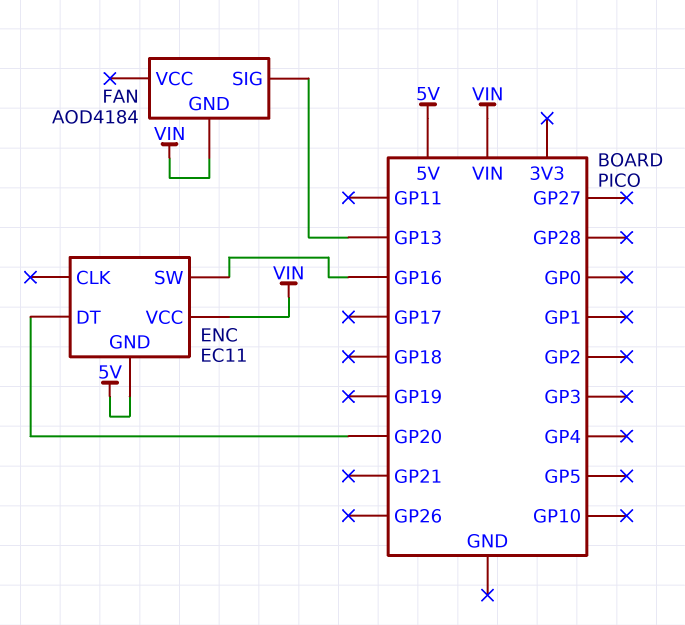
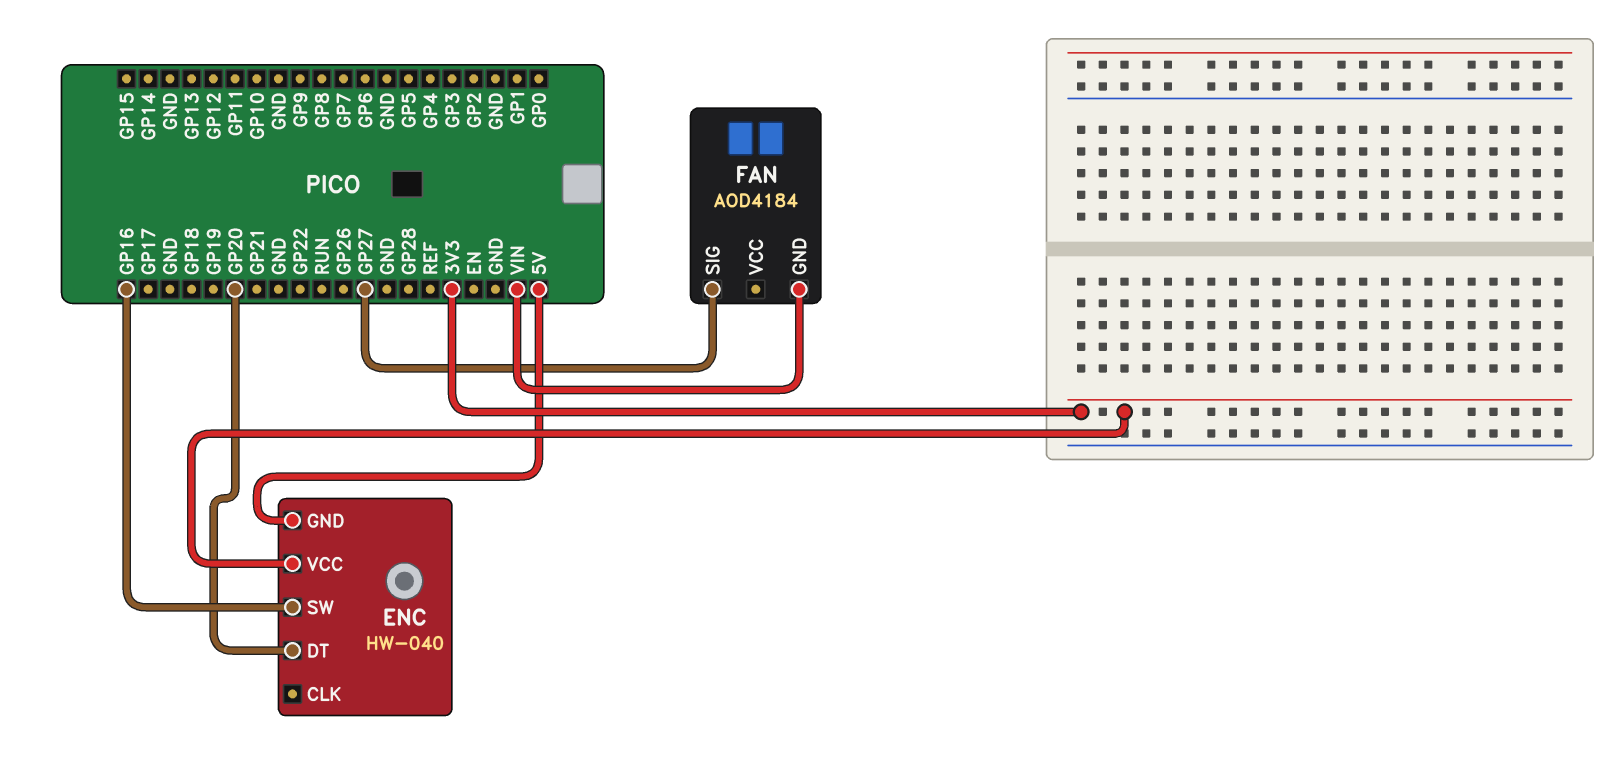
ENC: EC11 -> HW-040
ENC pin VCC: VIN -> 3V3
FAN pin SIG: GP13 -> GP27

